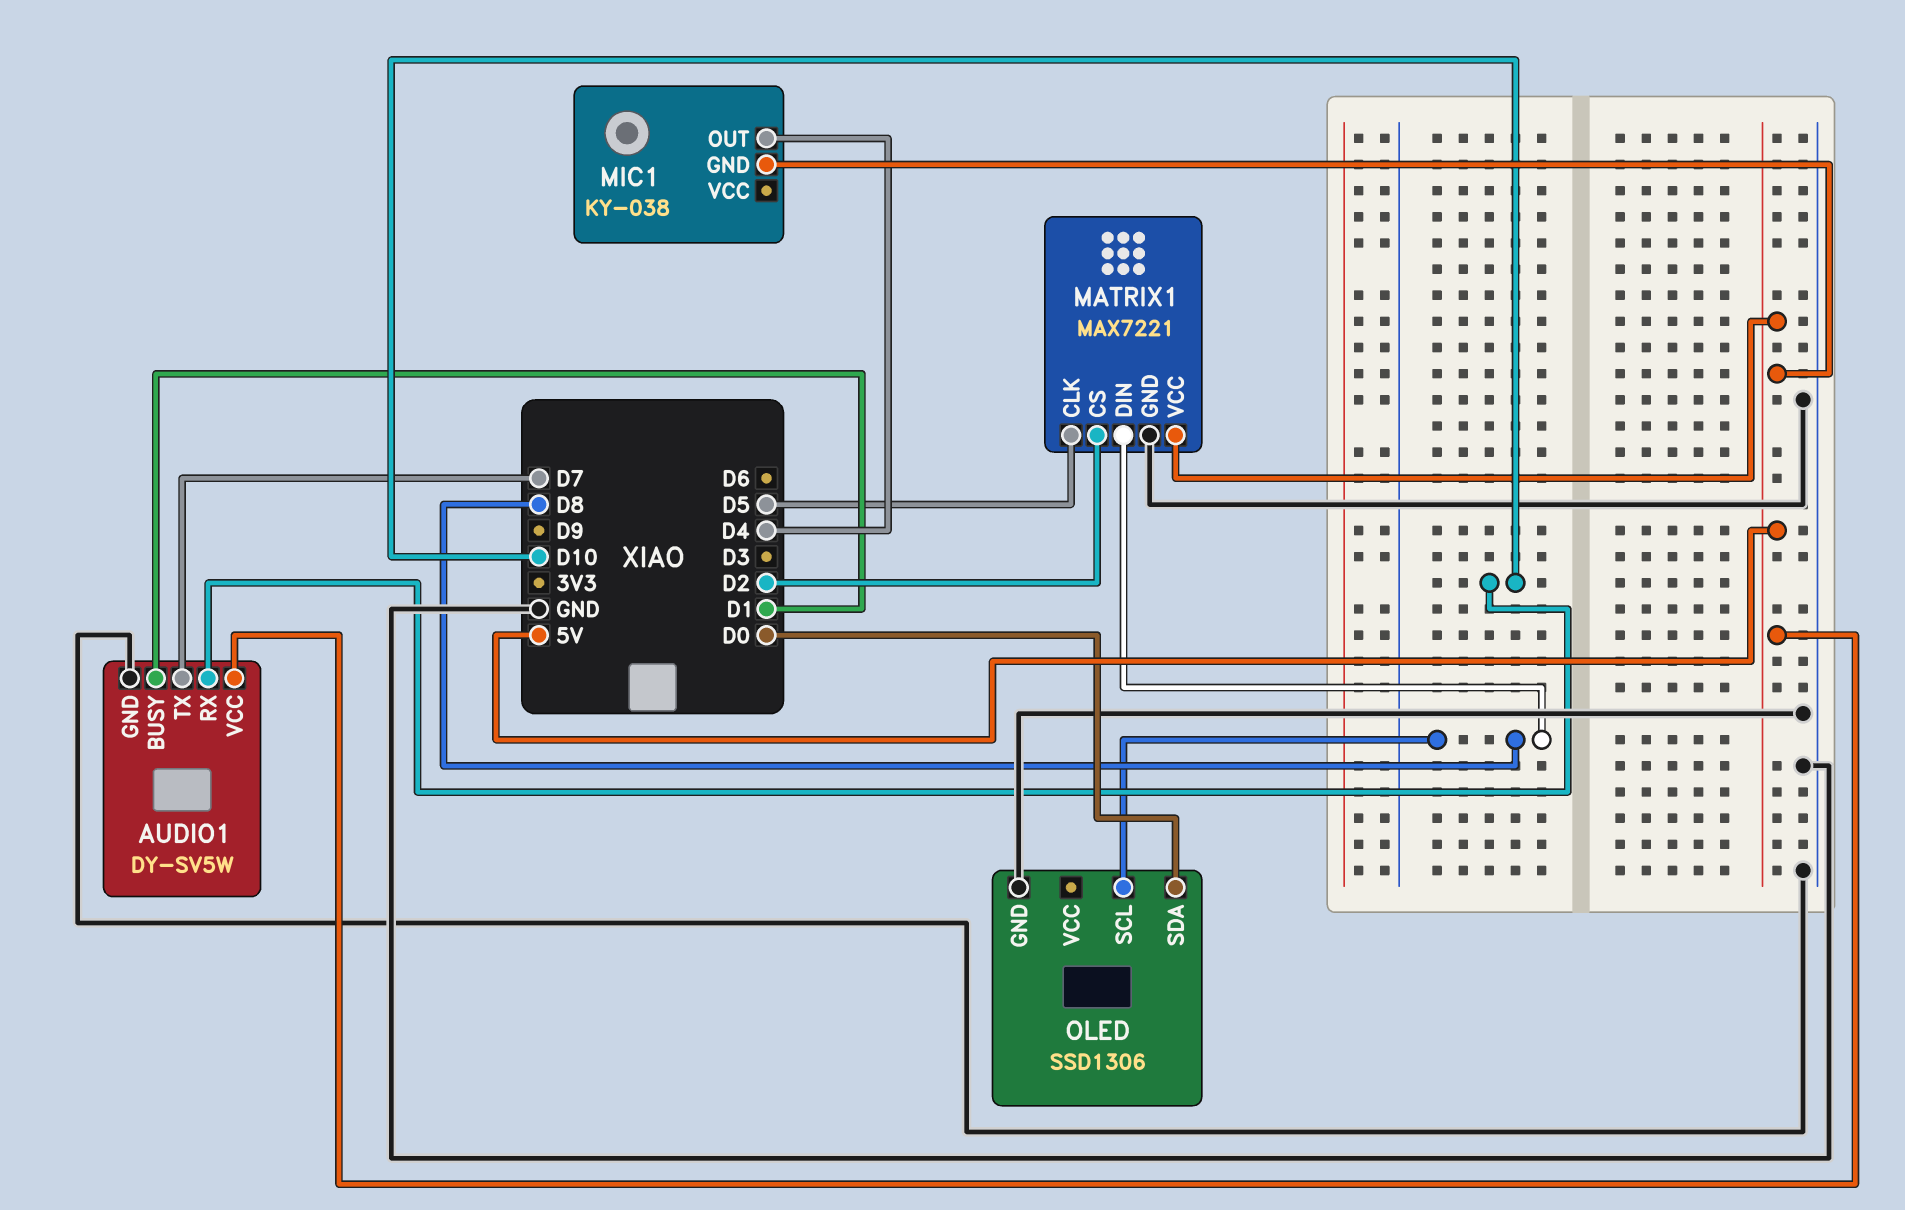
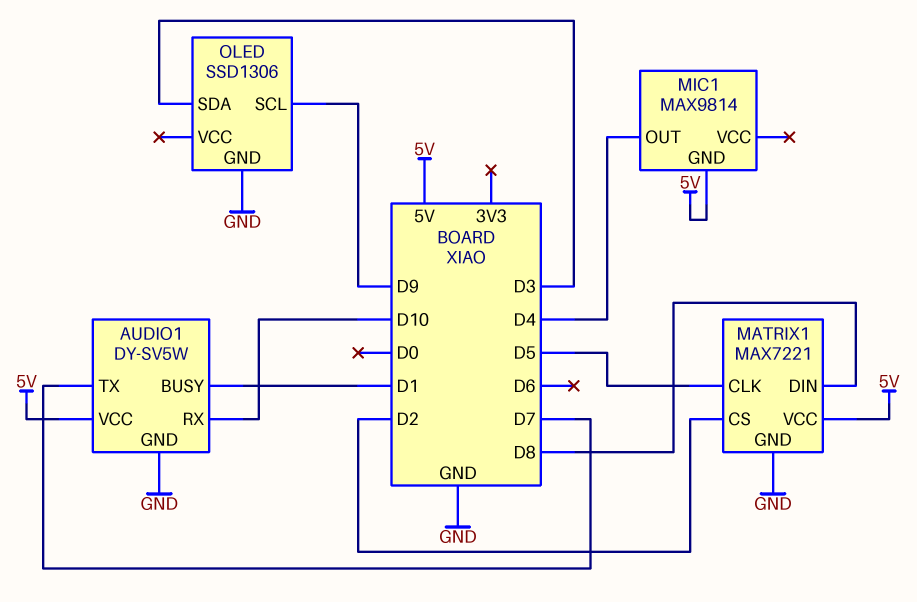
MIC1: KY-038 -> MAX9814
OLED pin SCL: D8 -> D9
OLED pin SDA: D0 -> D3

